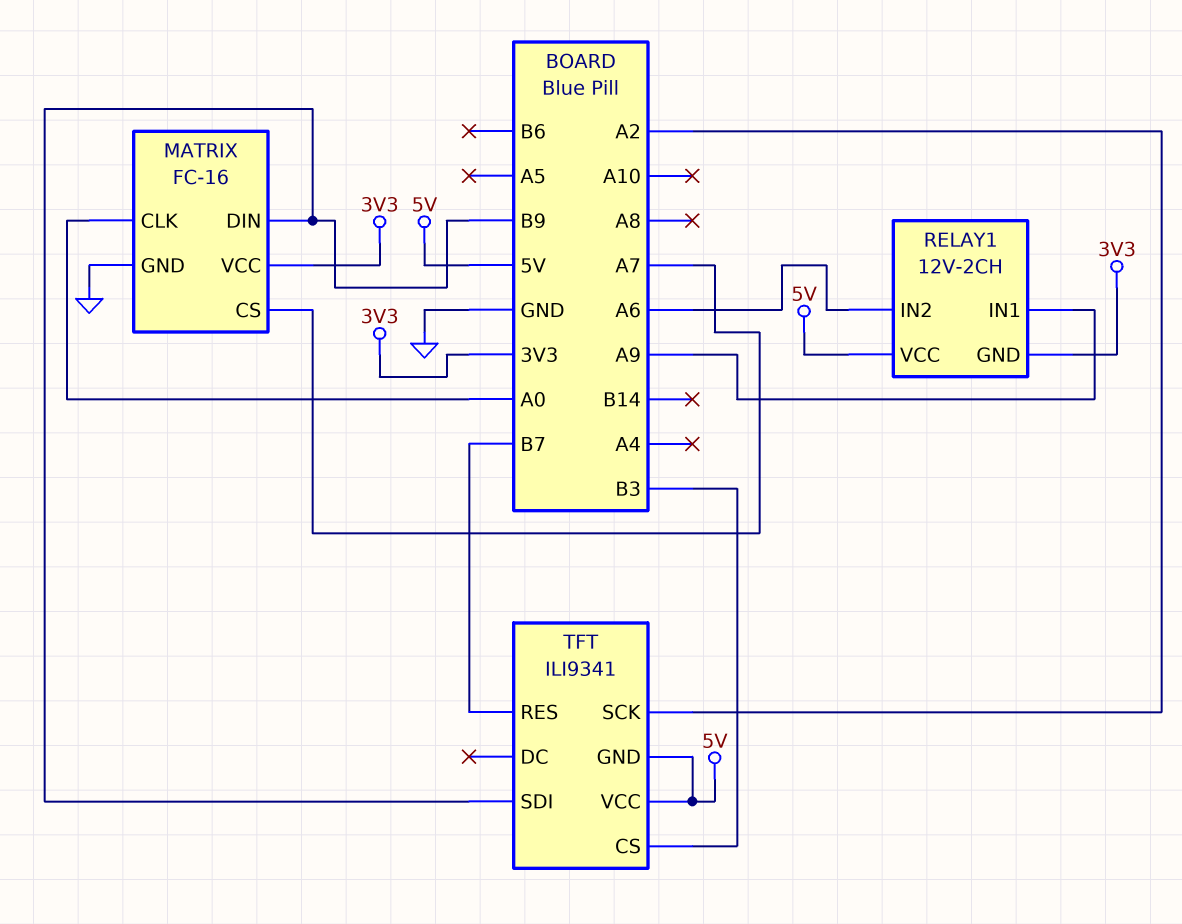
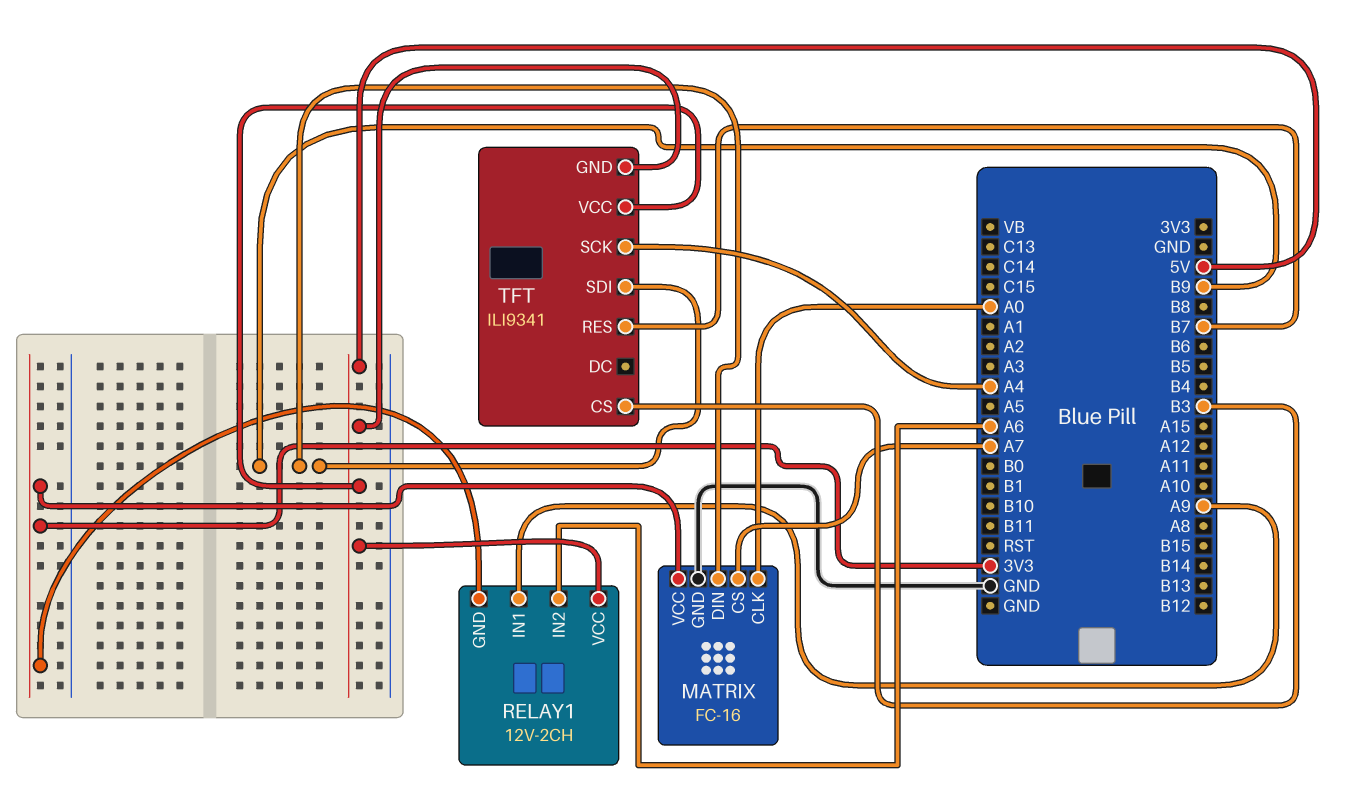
TFT pin SCK: A2 -> A4

